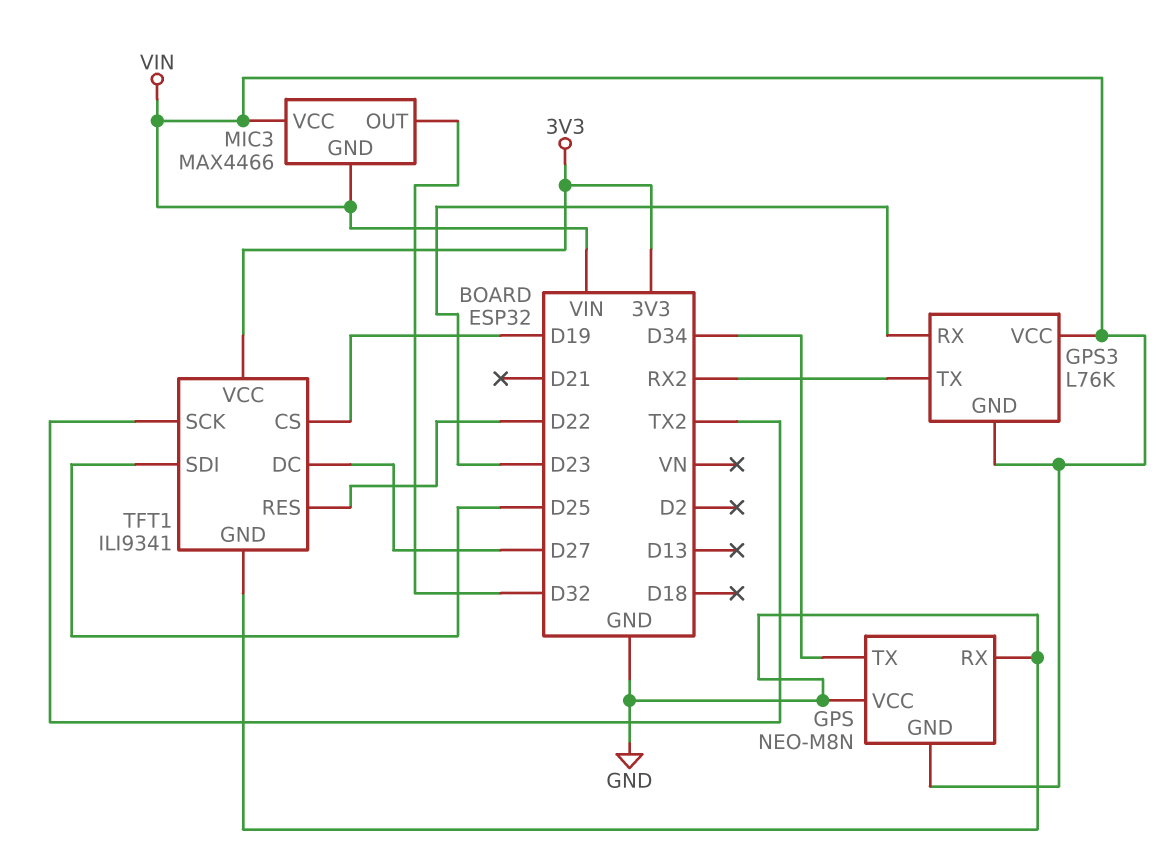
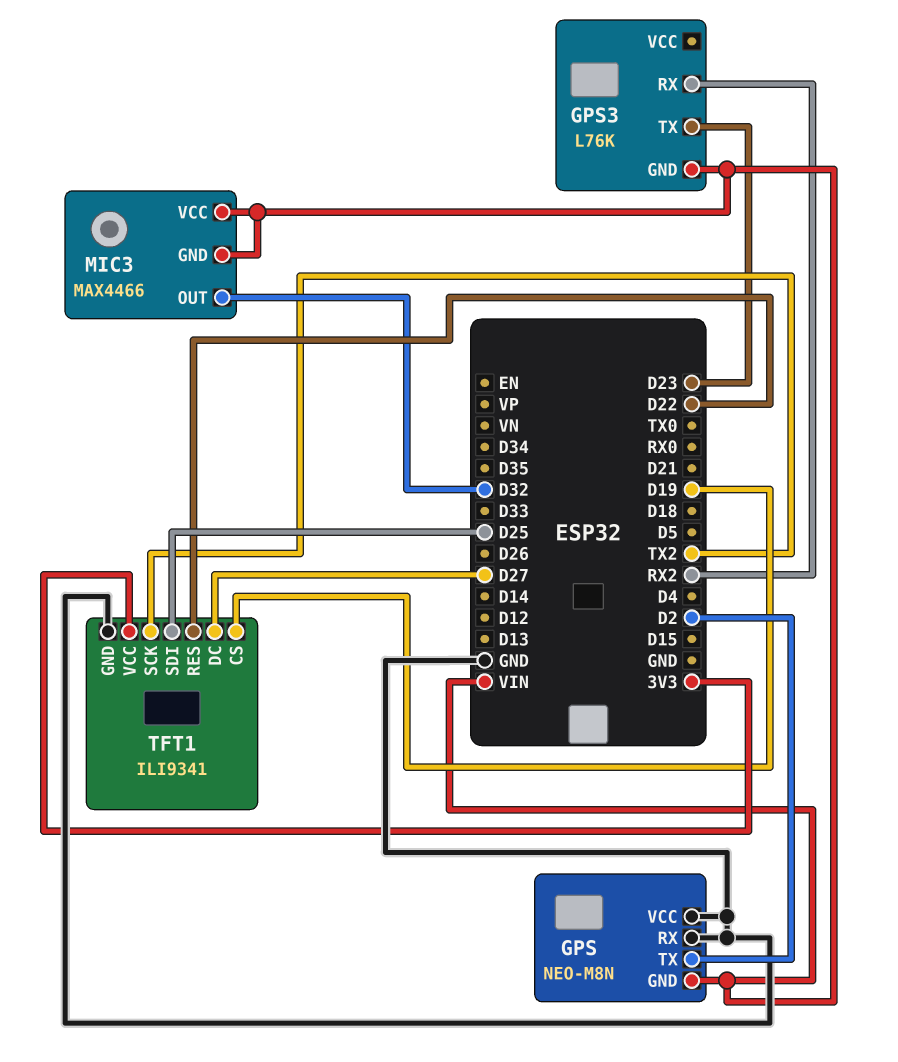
GPS pin TX: D34 -> D2
GPS3 pin RX: D23 -> RX2
GPS3 pin TX: RX2 -> D23
GPS3 pin VCC: VIN -> none

